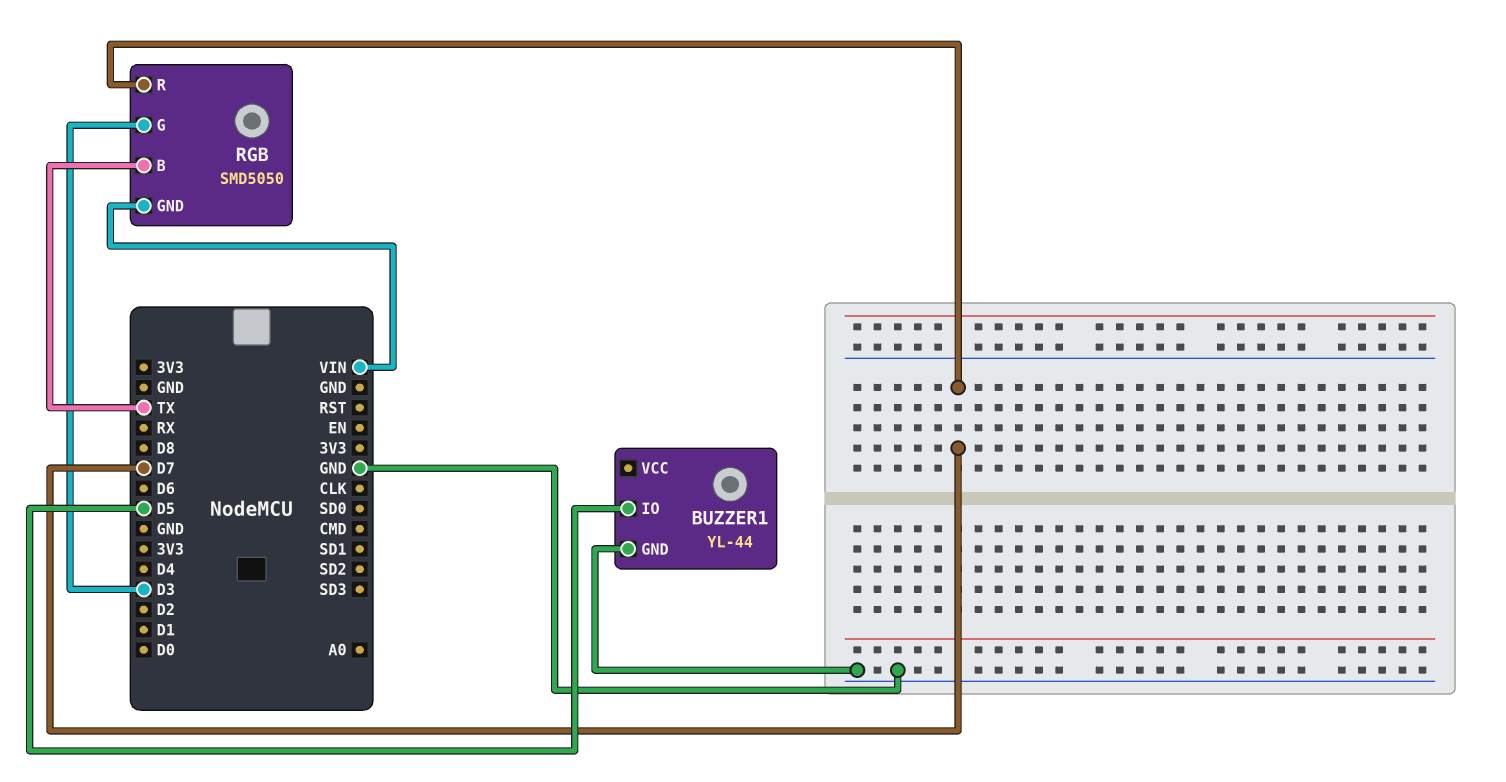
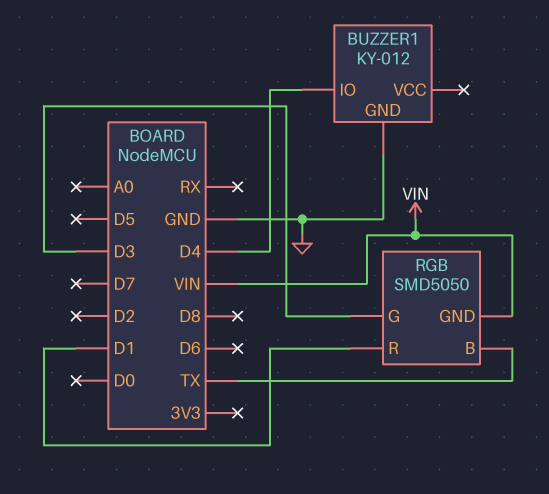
BUZZER1: YL-44 -> KY-012
BUZZER1 pin IO: D5 -> D4
RGB pin R: D7 -> D1

